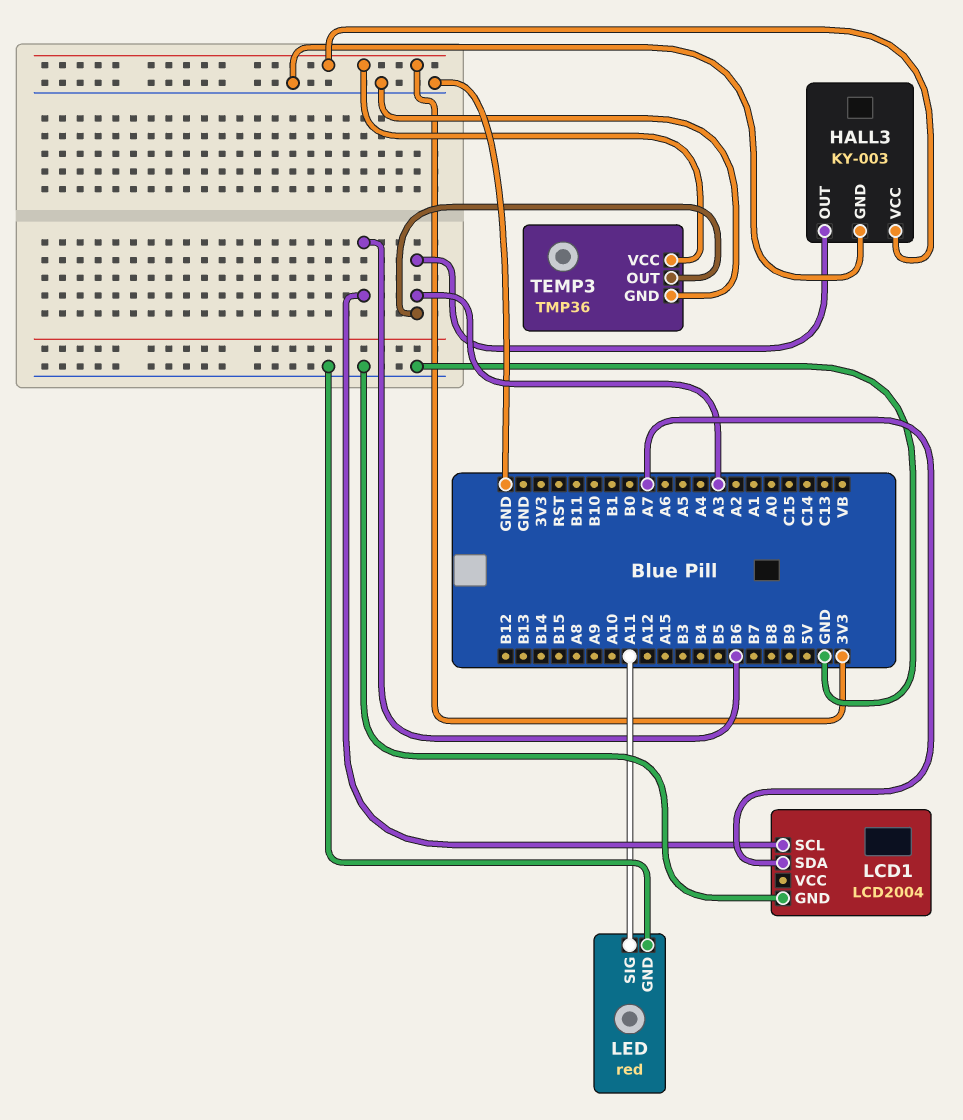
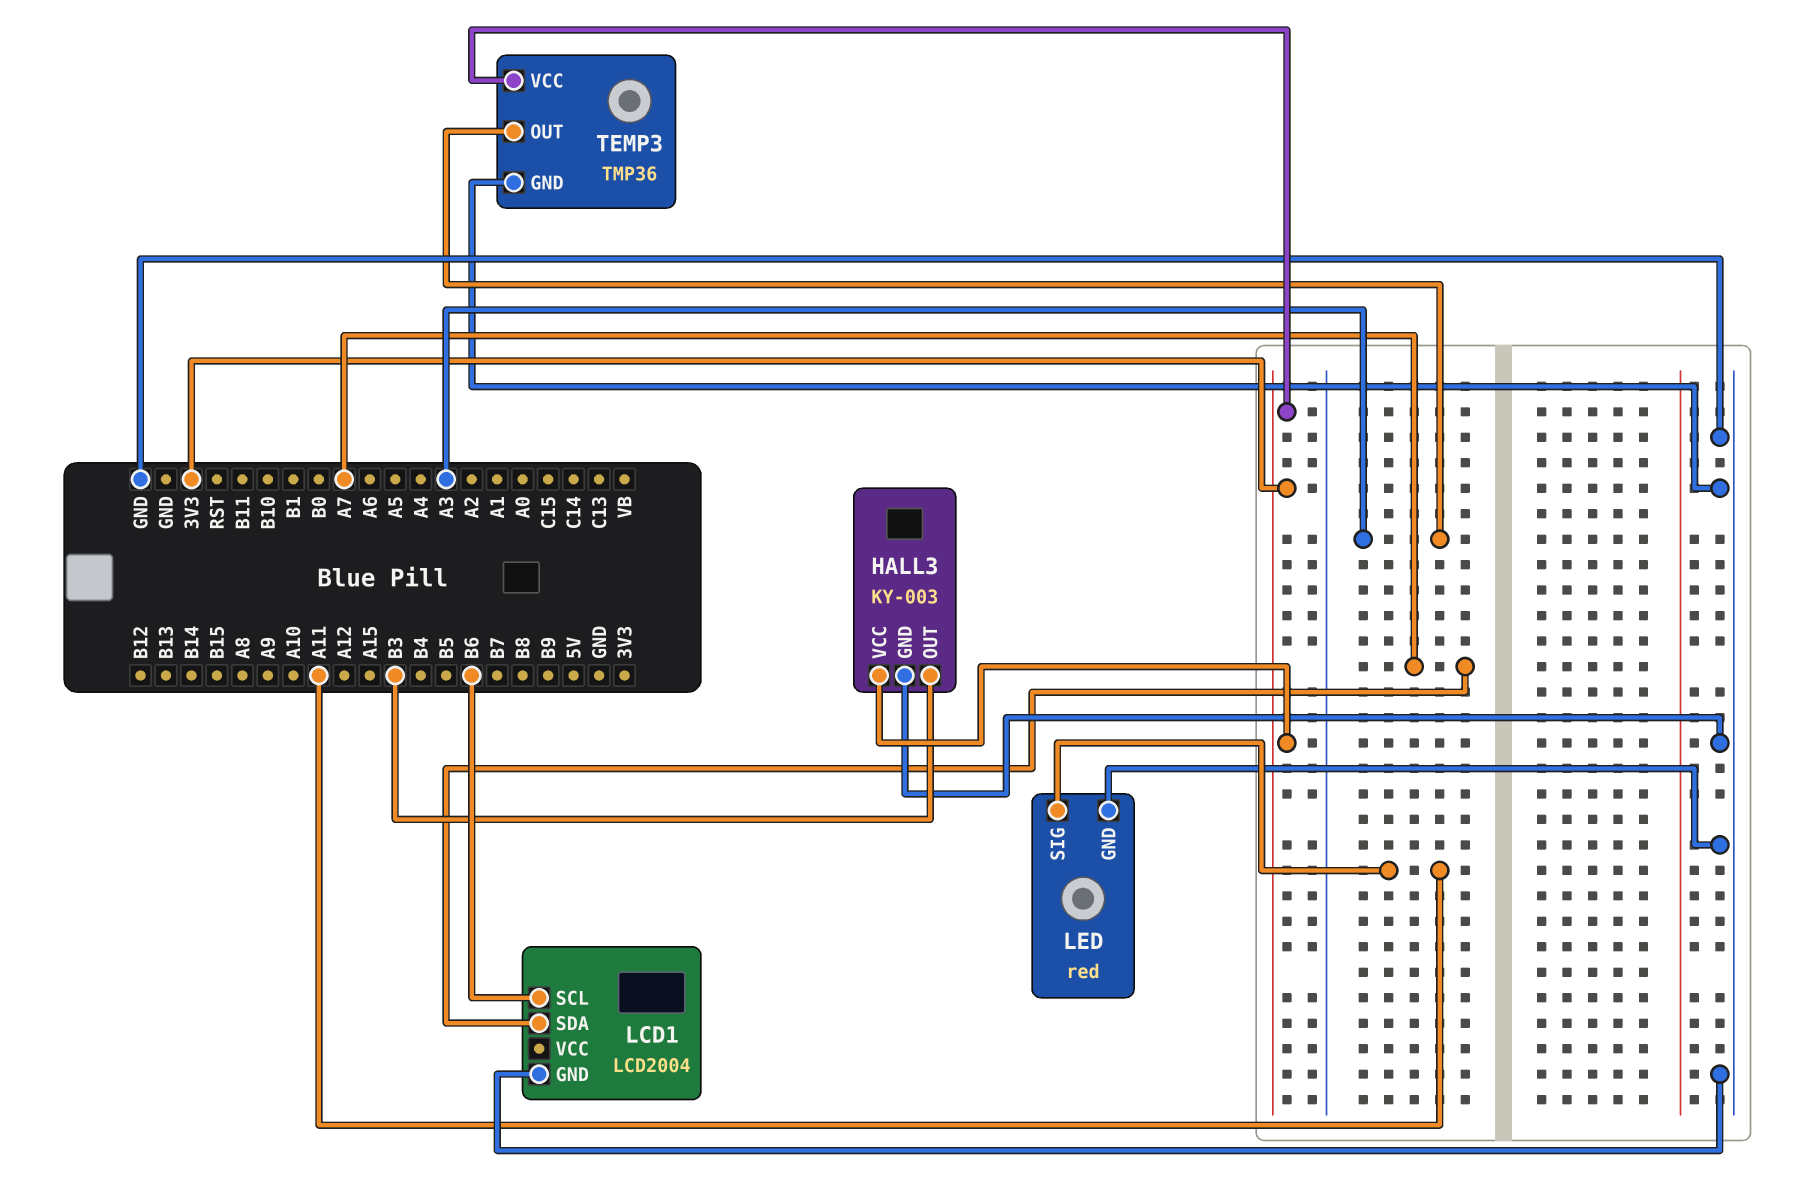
HALL3 pin OUT: A3 -> B3

